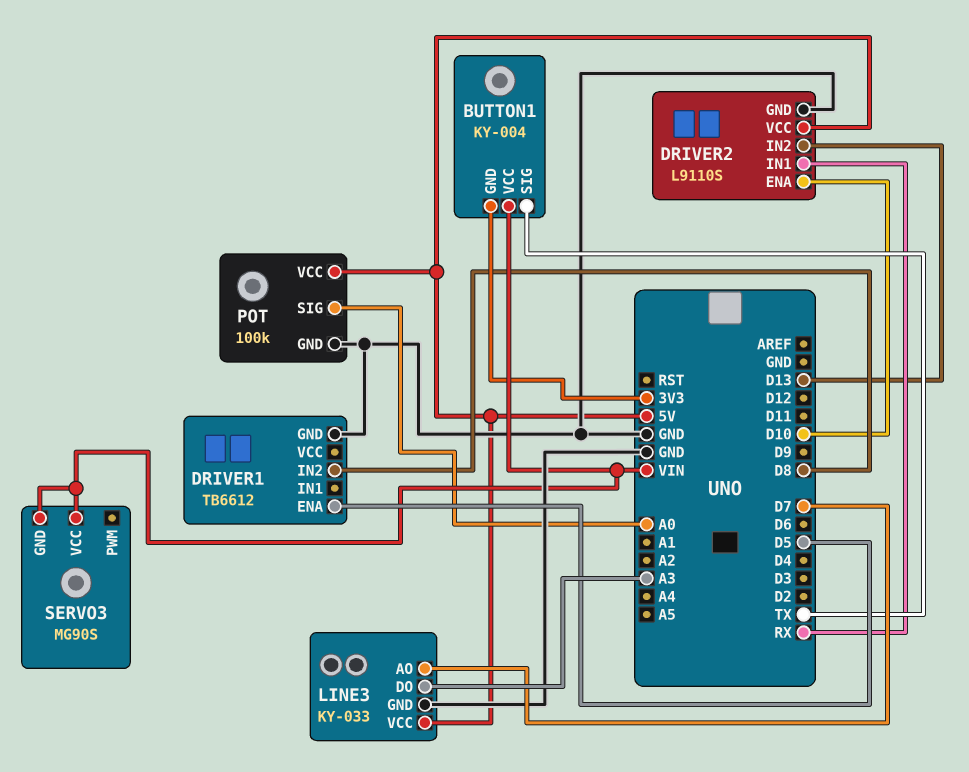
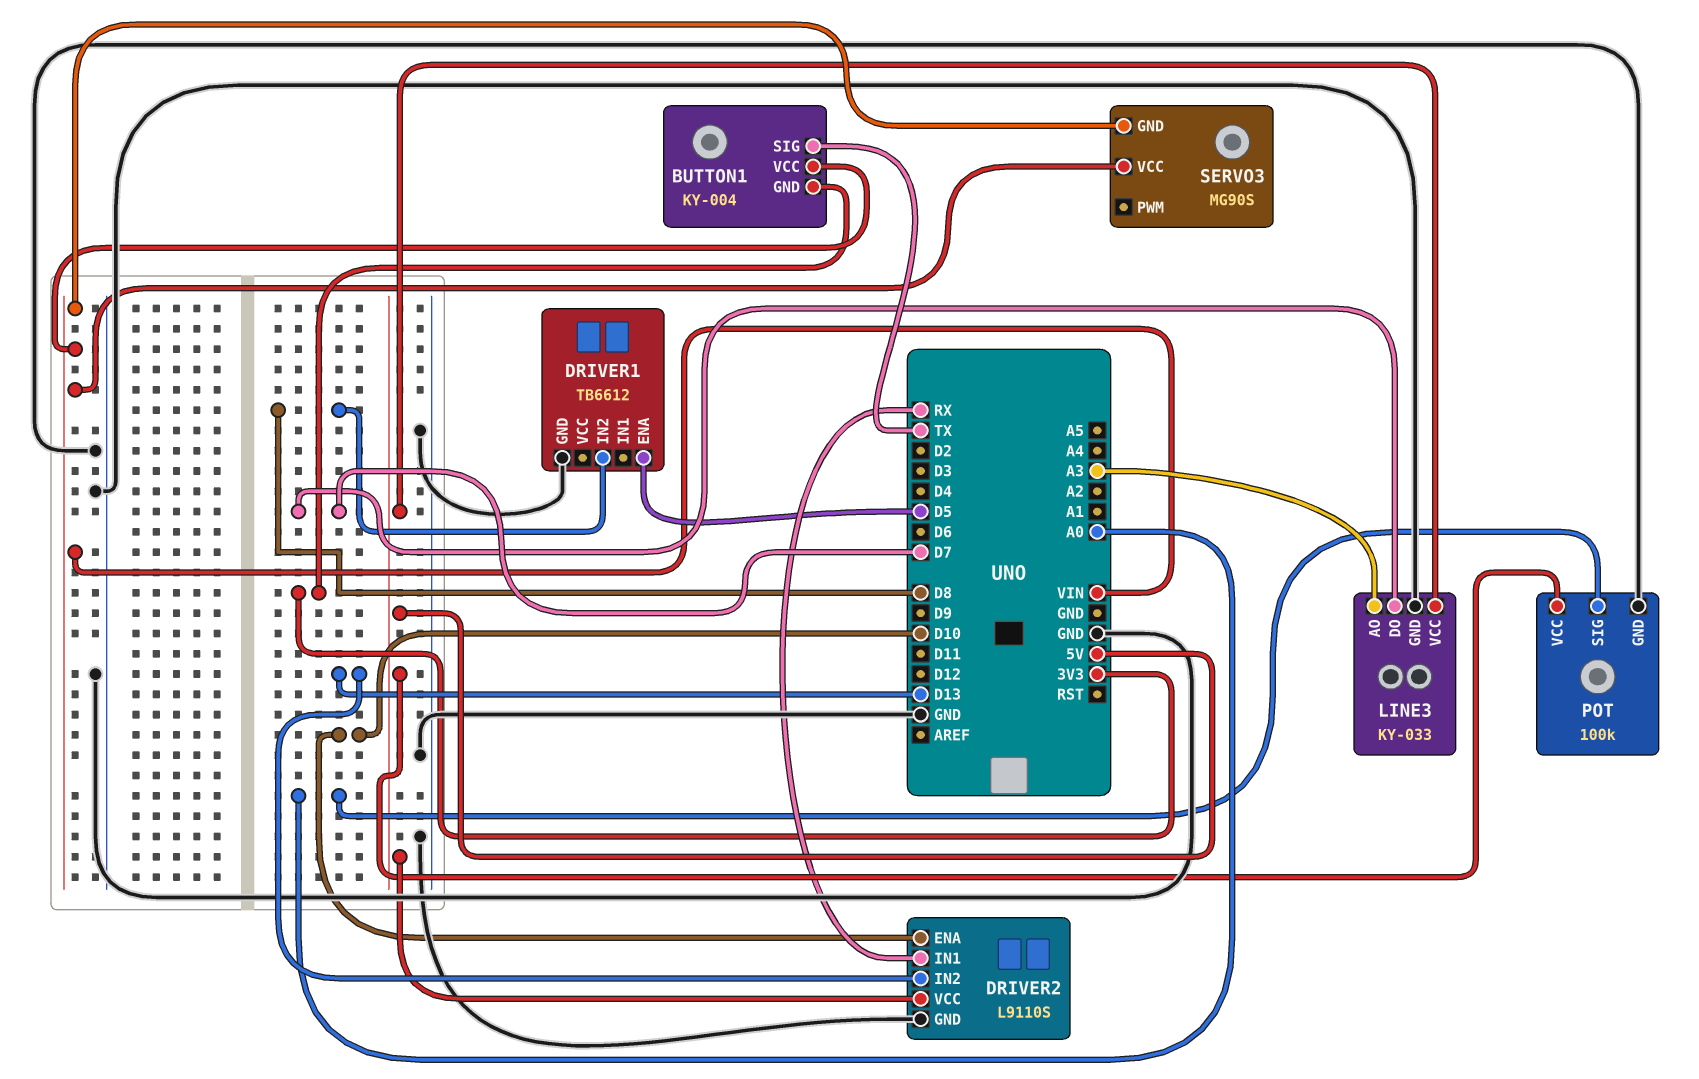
LINE3 pin AO: D7 -> A3
LINE3 pin DO: A3 -> D7

